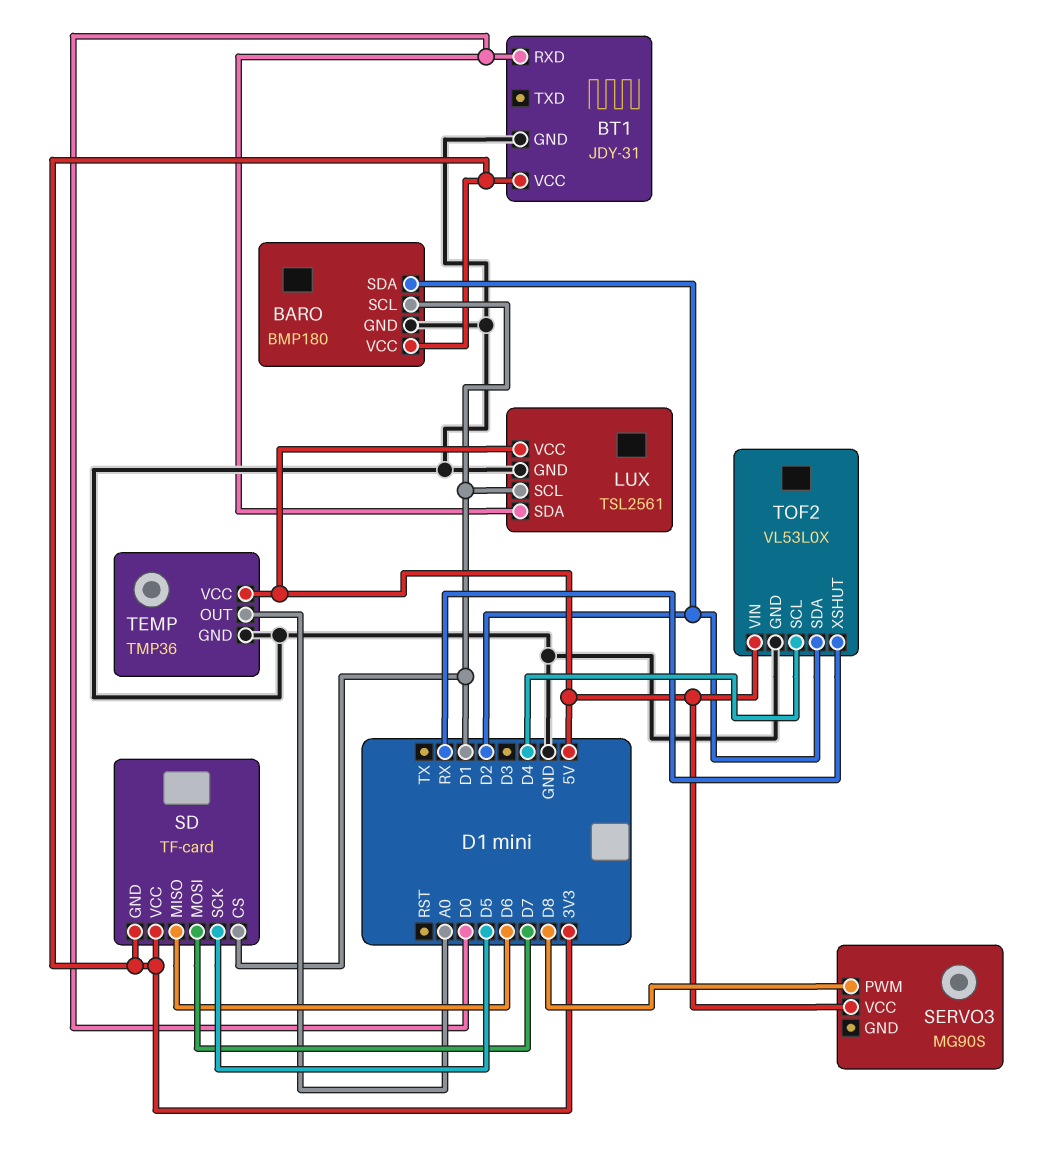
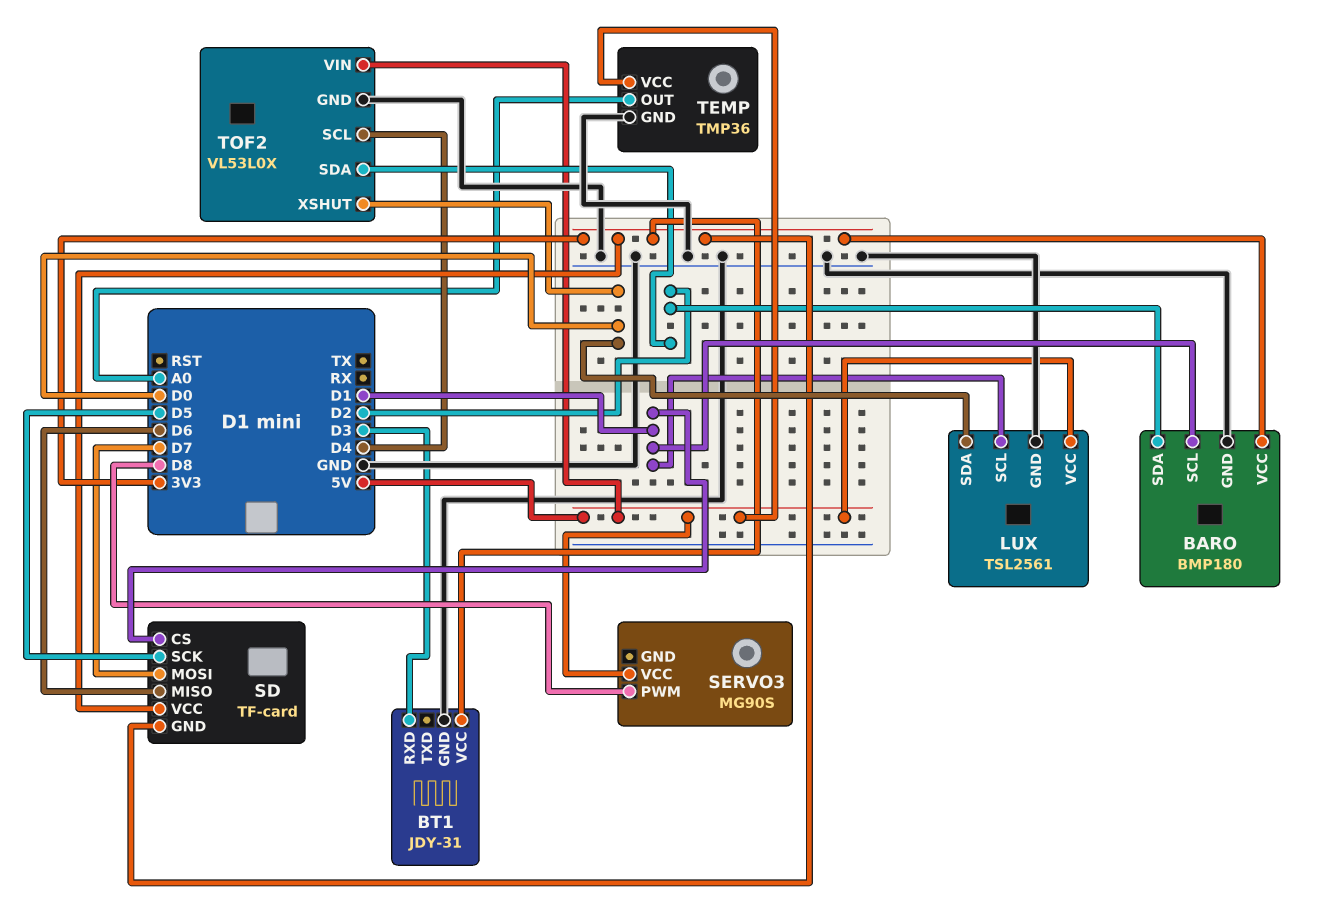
BT1 pin RXD: D0 -> D3
TOF2 pin XSHUT: RX -> D0

